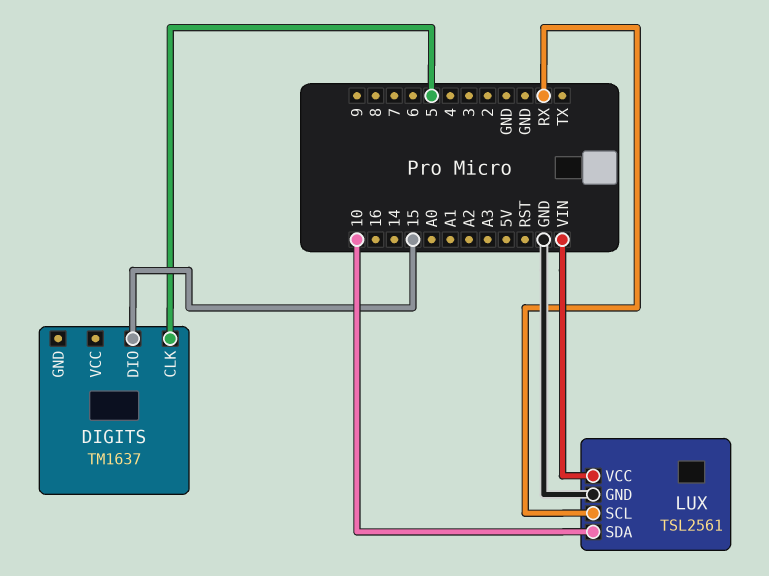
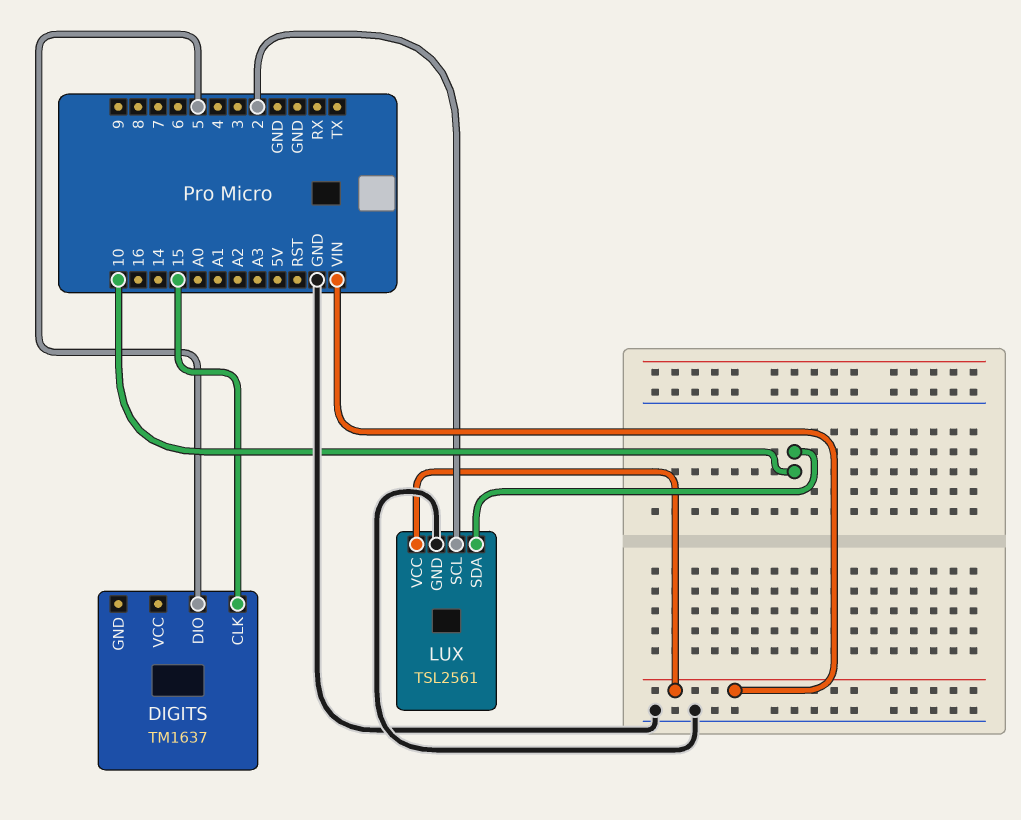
DIGITS pin CLK: 5 -> 15
DIGITS pin DIO: 15 -> 5
LUX pin SCL: RX -> 2

